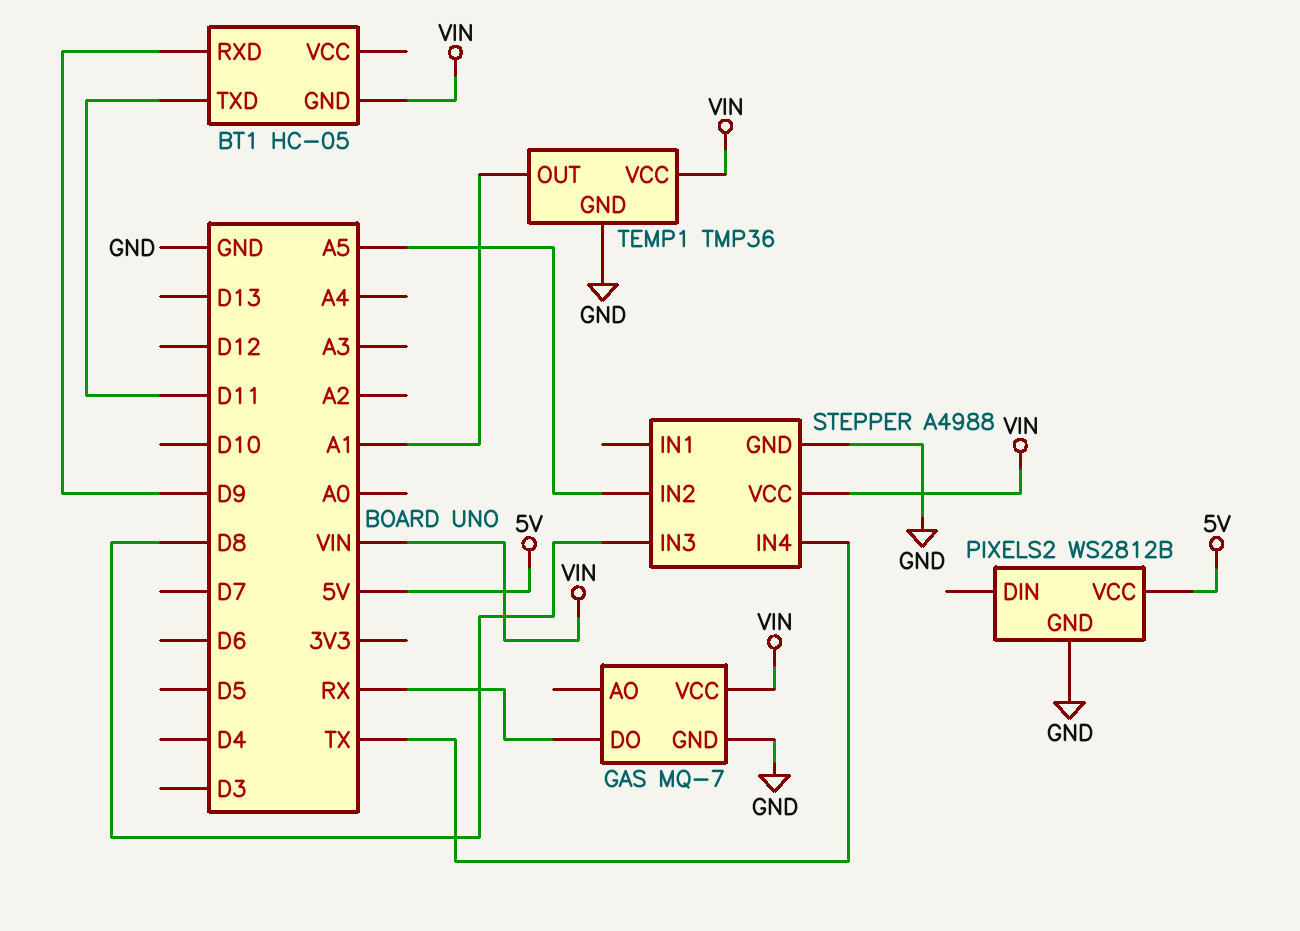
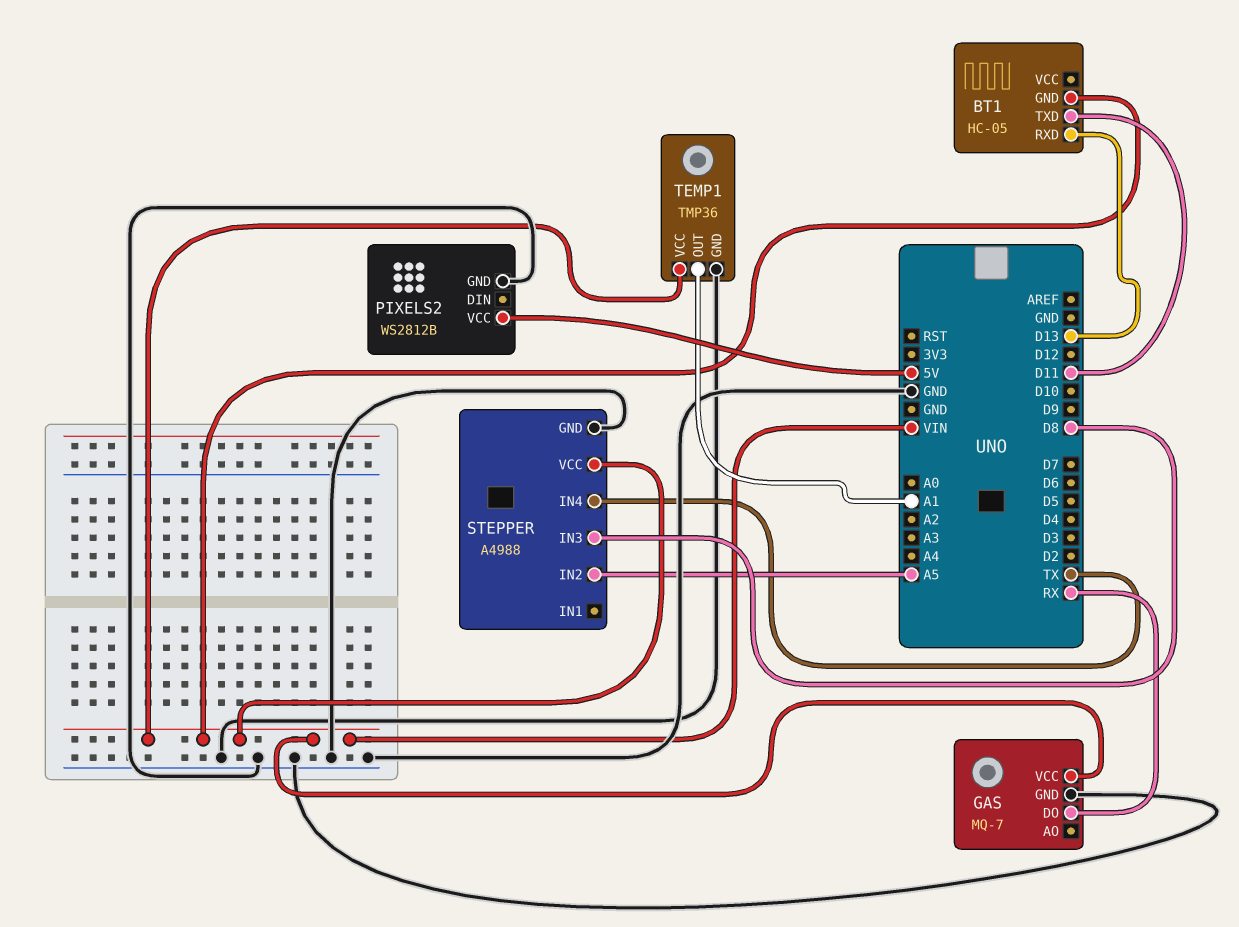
BT1 pin RXD: D9 -> D13

